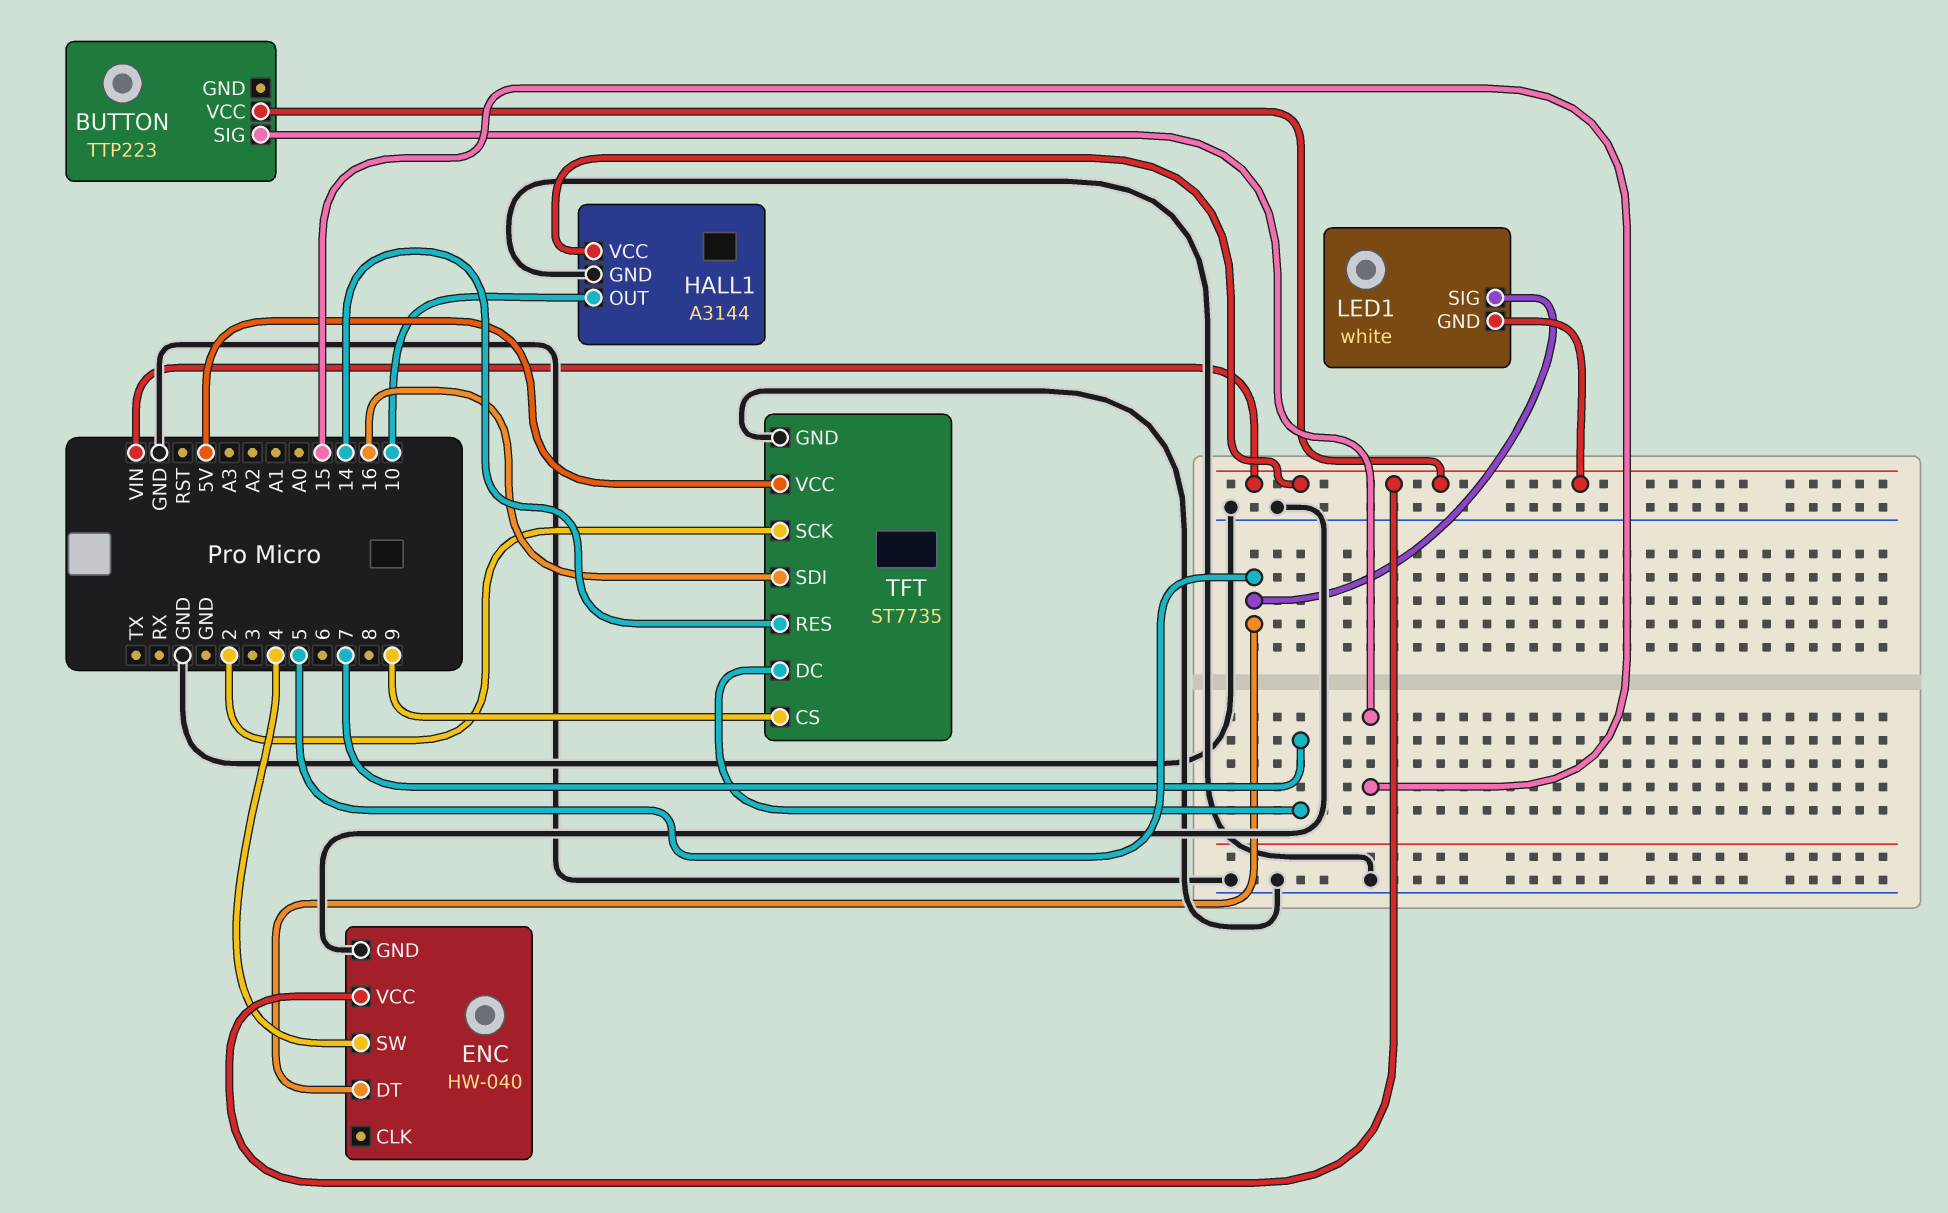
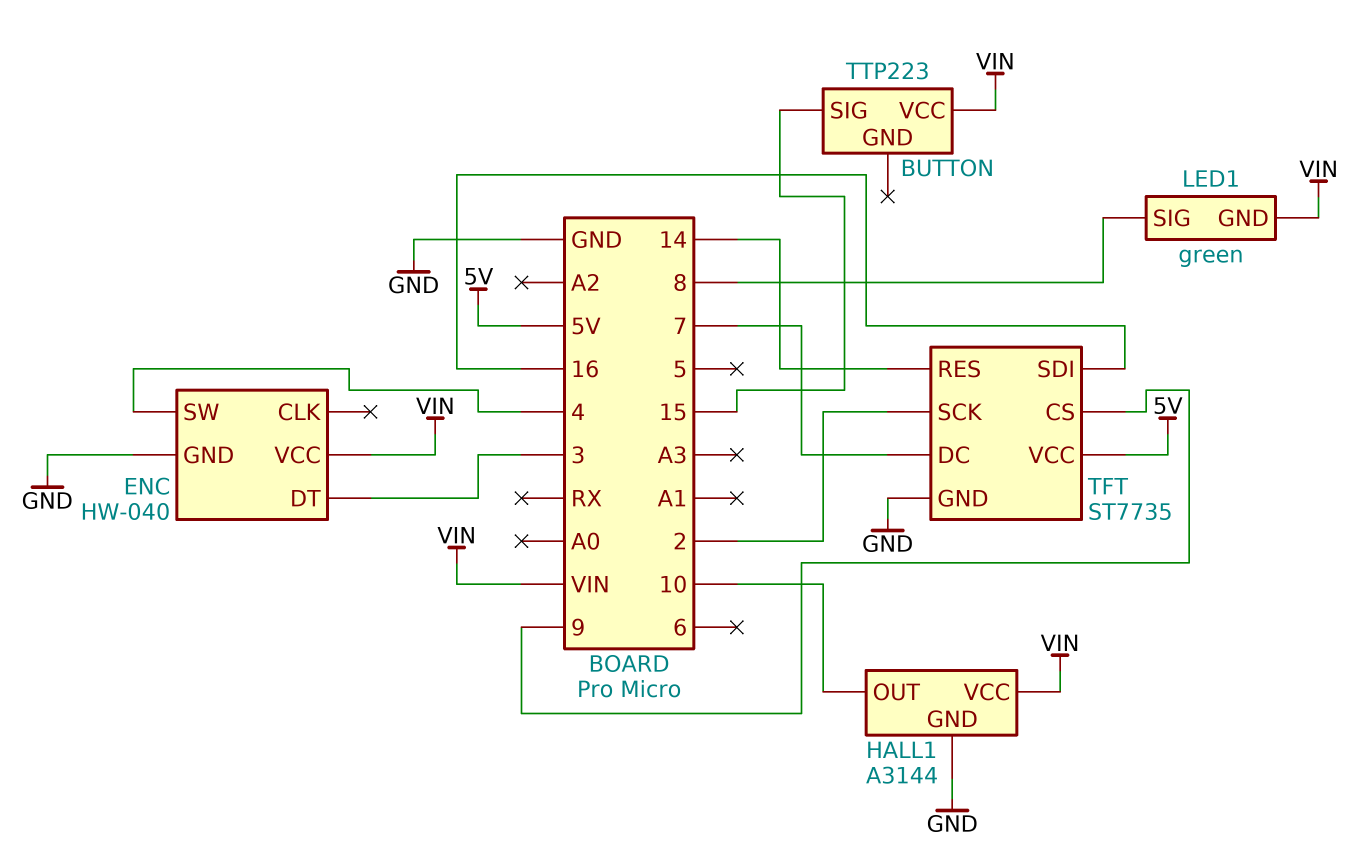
ENC pin DT: 5 -> 3
LED1: white -> green
LED1 pin SIG: 5 -> 8

